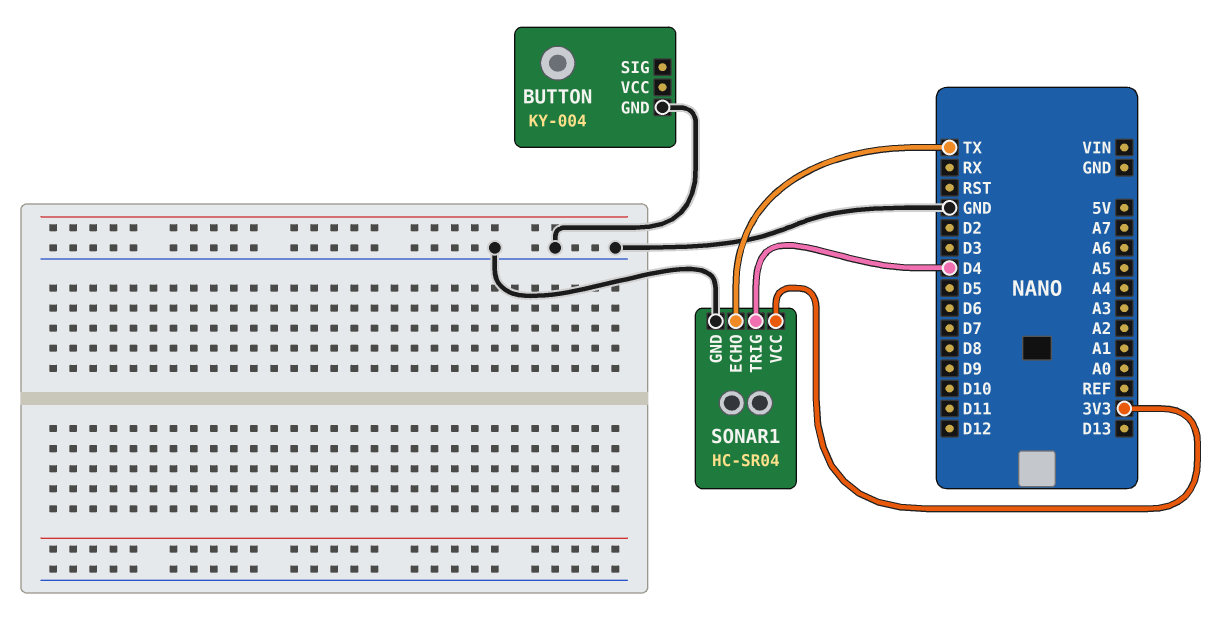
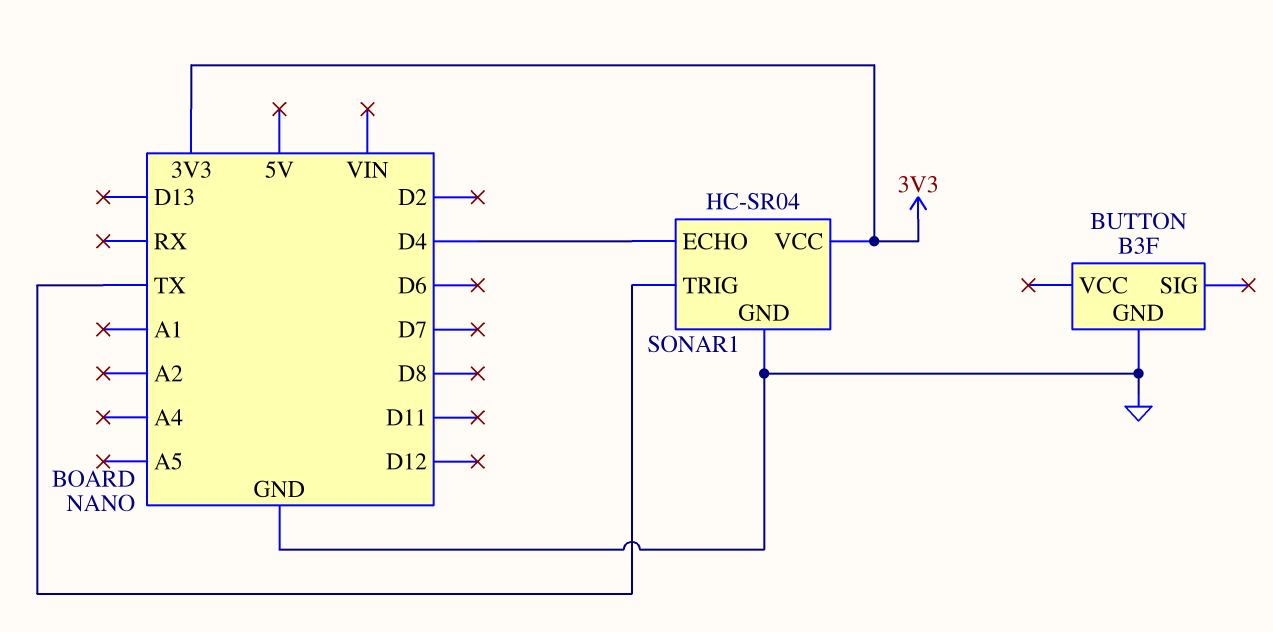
BUTTON: KY-004 -> B3F
SONAR1 pin ECHO: TX -> D4
SONAR1 pin TRIG: D4 -> TX

